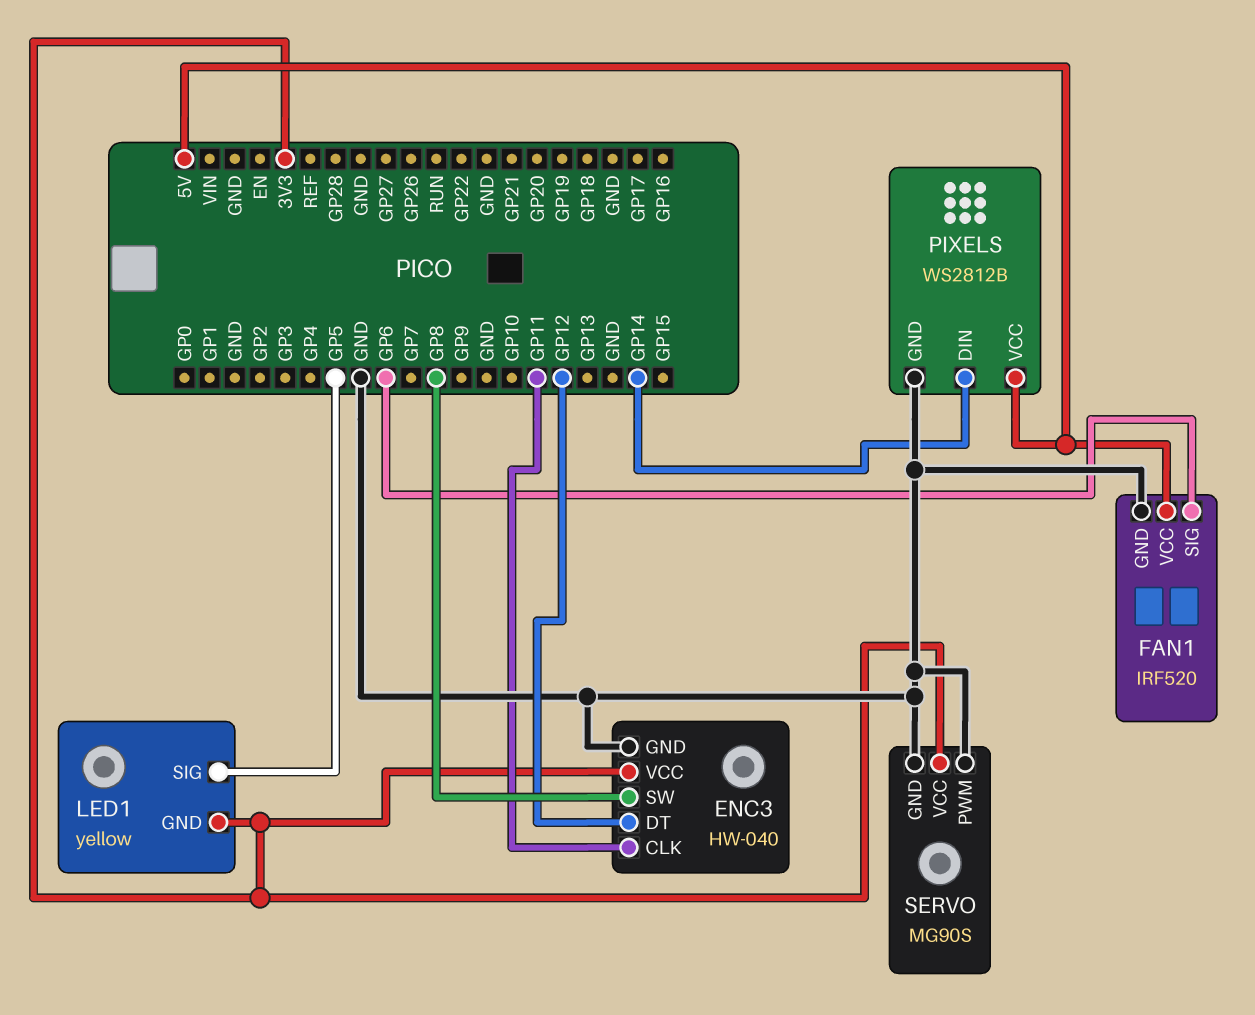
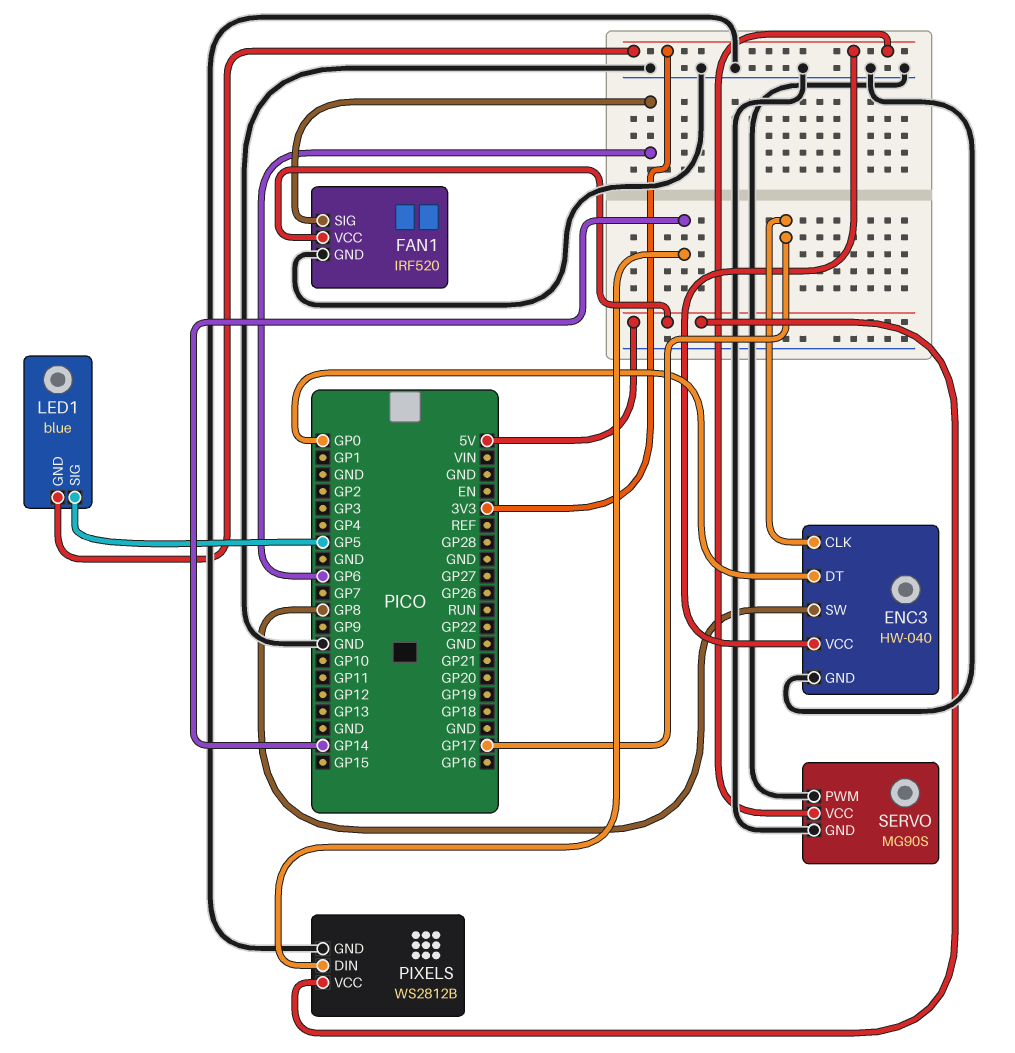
ENC3 pin CLK: GP11 -> GP17
ENC3 pin DT: GP12 -> GP0
LED1: yellow -> blue

